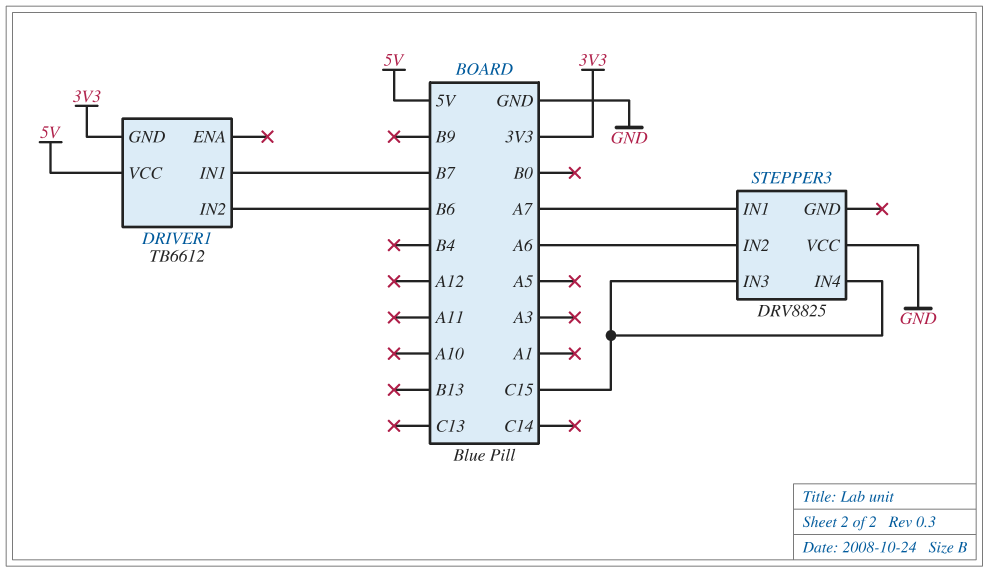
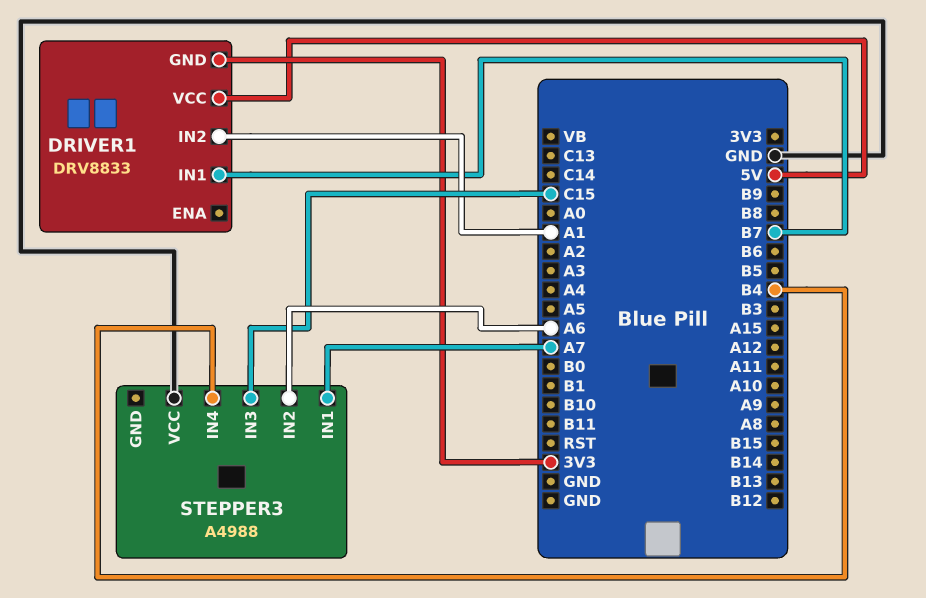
DRIVER1: TB6612 -> DRV8833
DRIVER1 pin IN2: B6 -> A1
STEPPER3: DRV8825 -> A4988
STEPPER3 pin IN4: C15 -> B4

